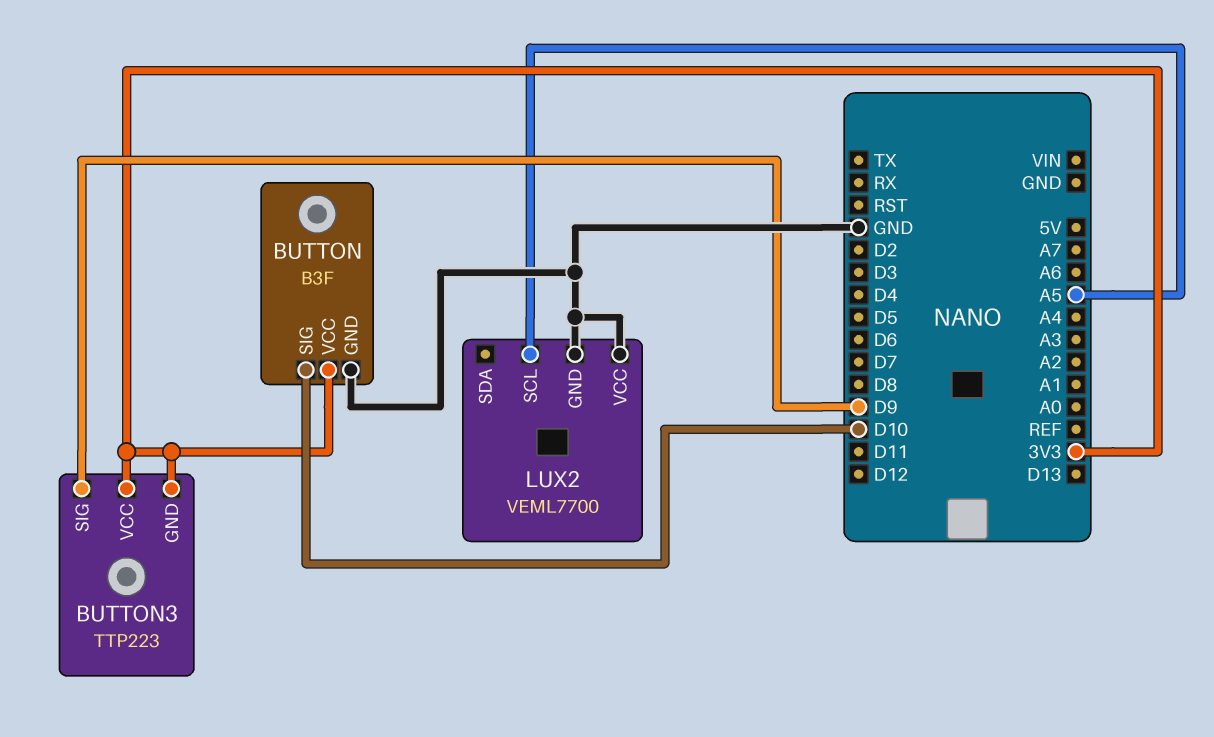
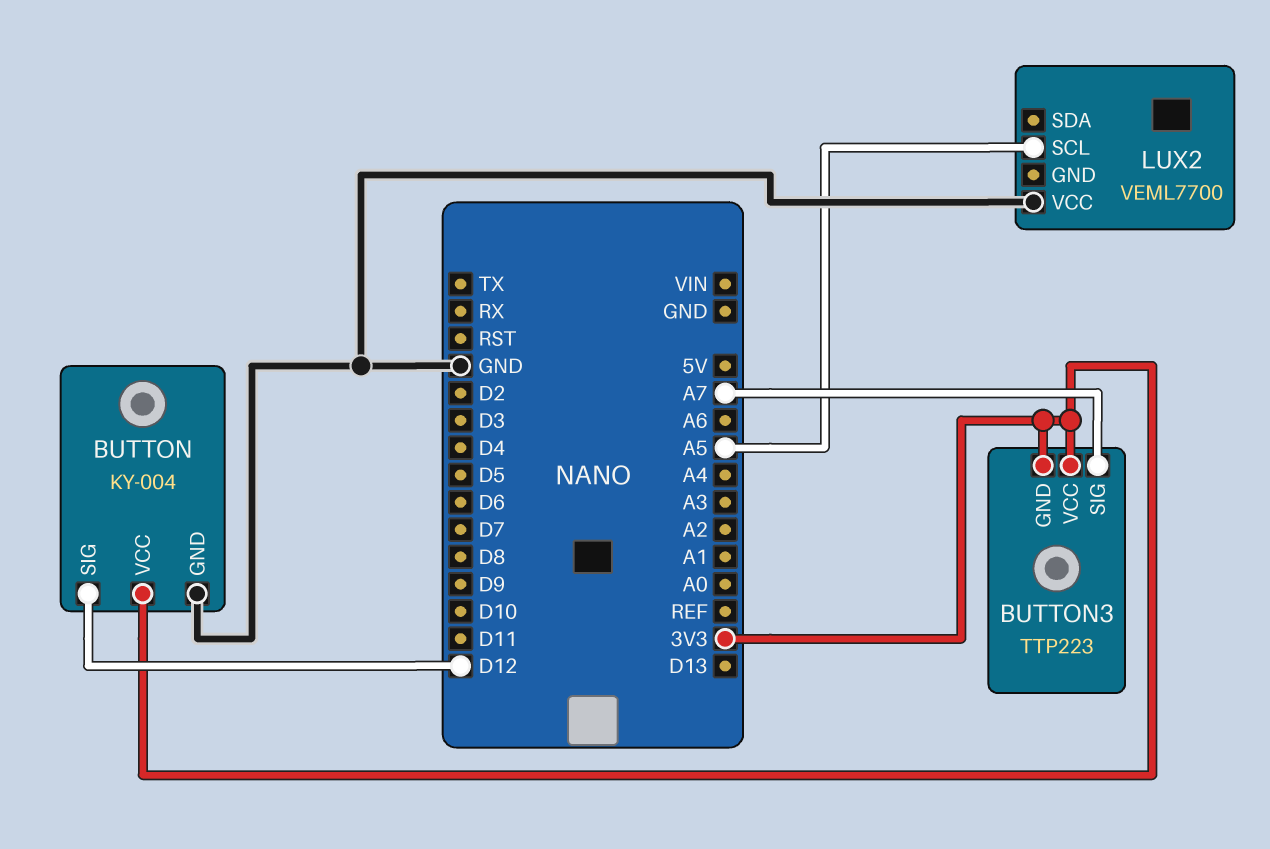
BUTTON: B3F -> KY-004
BUTTON pin SIG: D10 -> D12
BUTTON3 pin SIG: D9 -> A7
LUX2 pin GND: GND -> none

